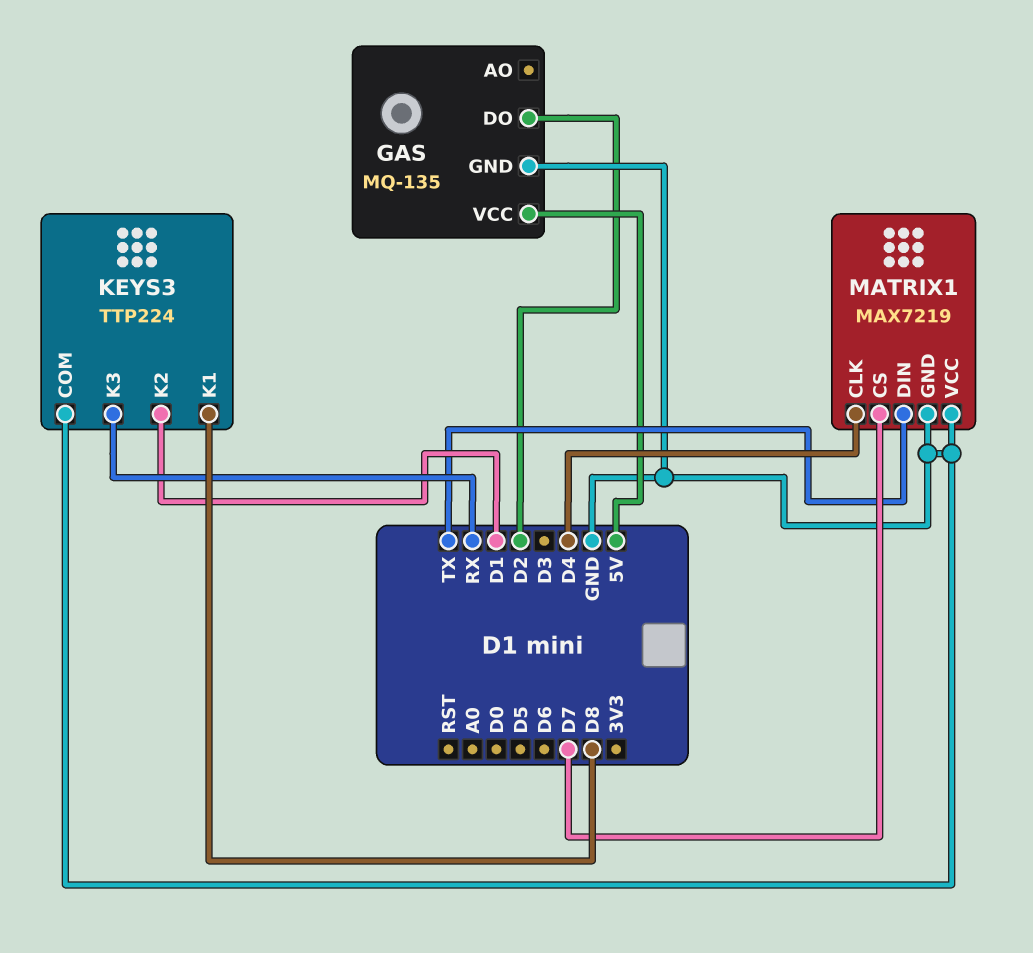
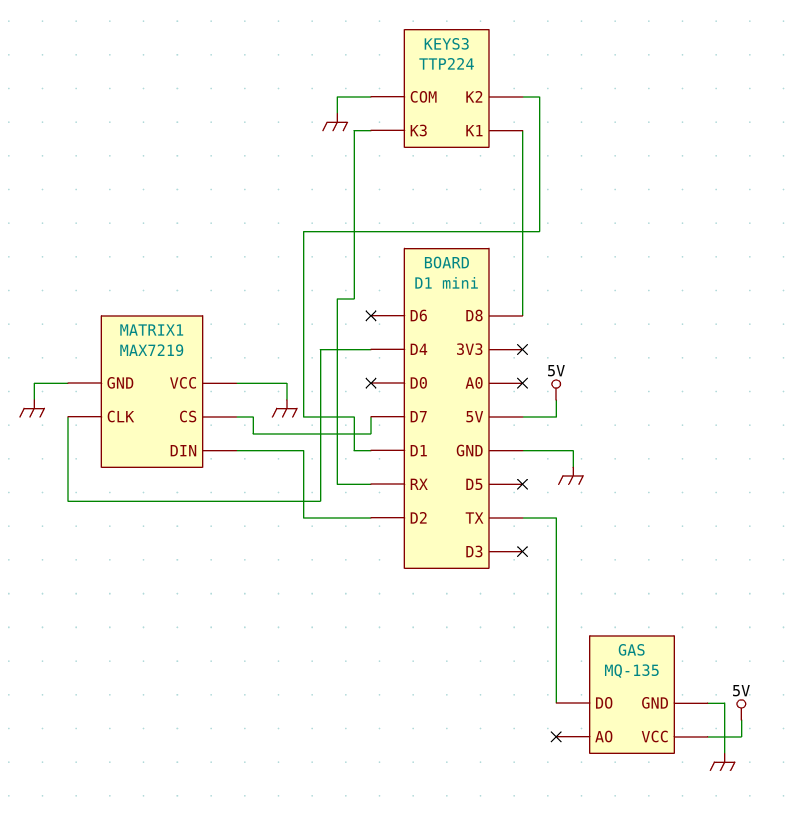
GAS pin DO: D2 -> TX
MATRIX1 pin DIN: TX -> D2

